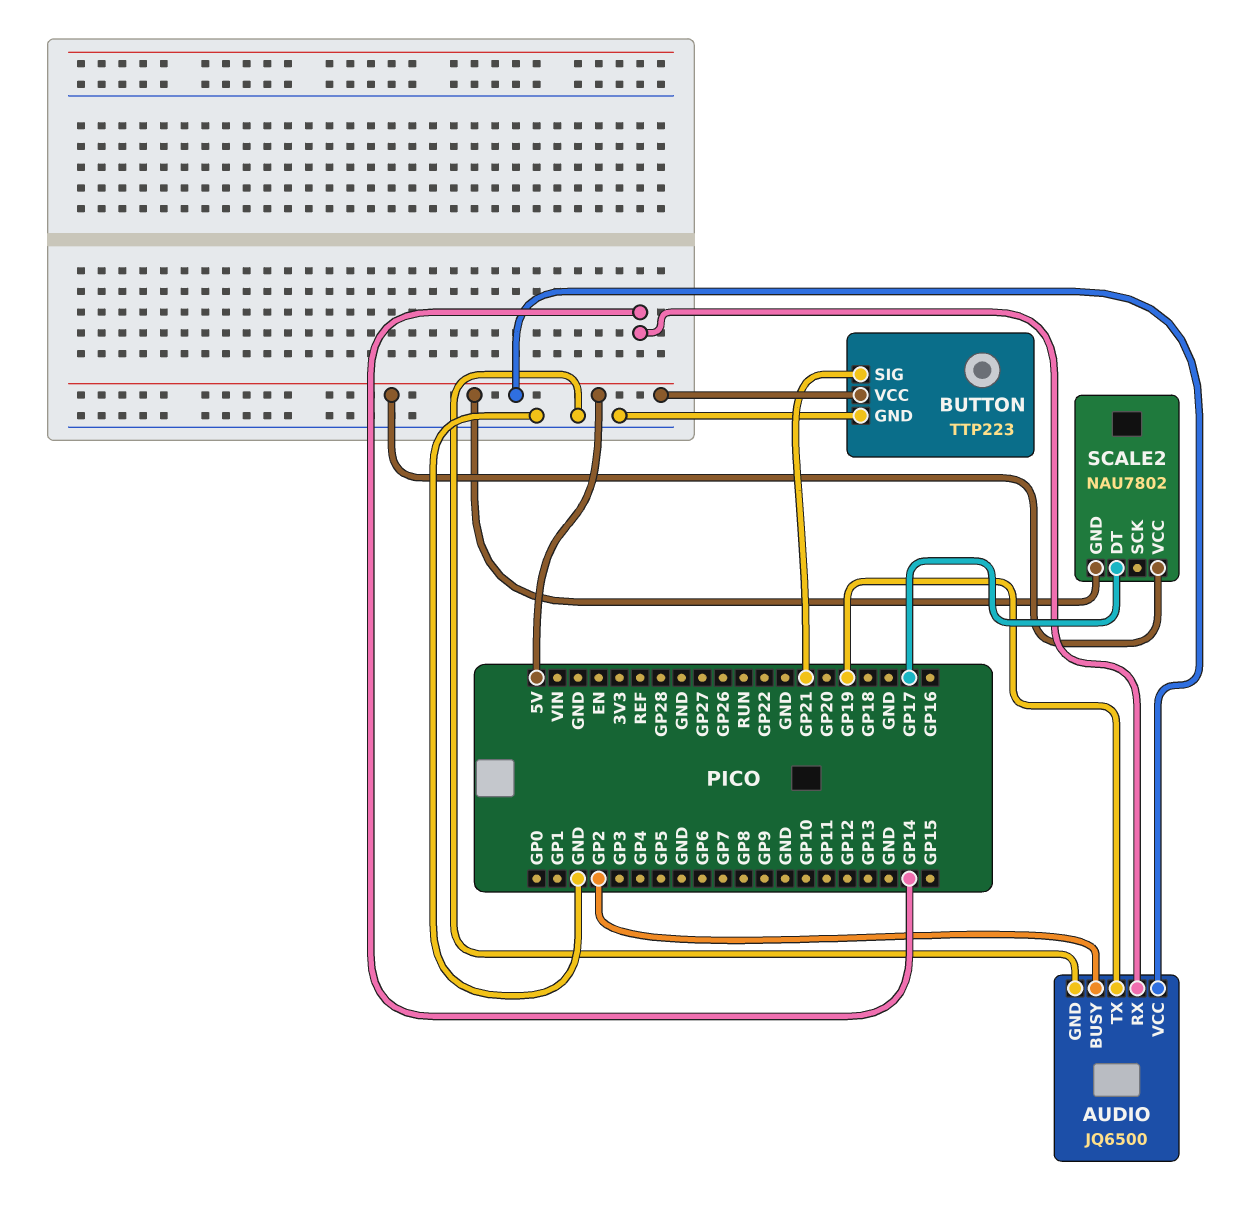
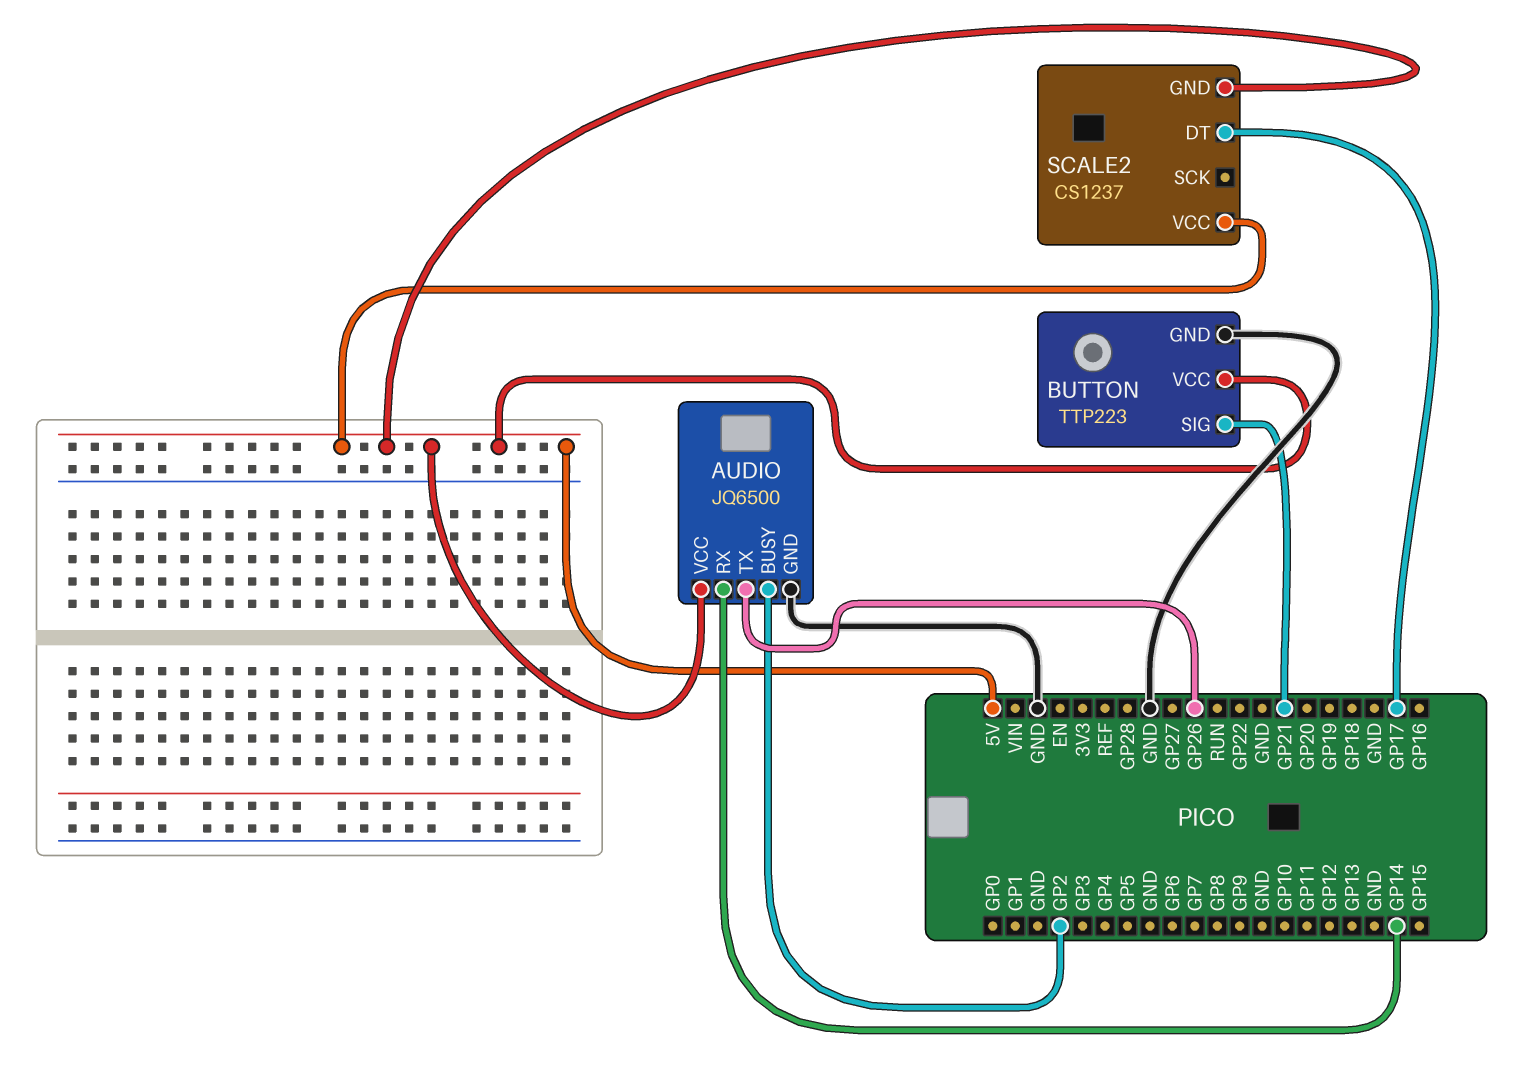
AUDIO pin TX: GP19 -> GP26
SCALE2: NAU7802 -> CS1237

